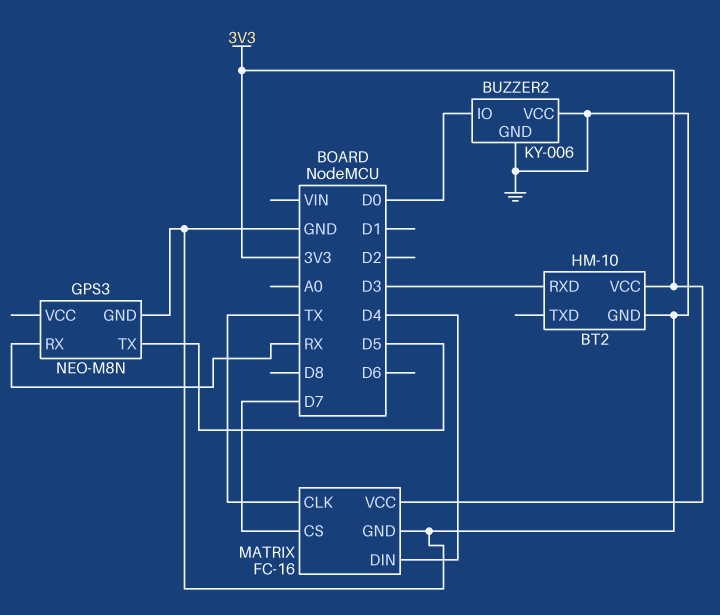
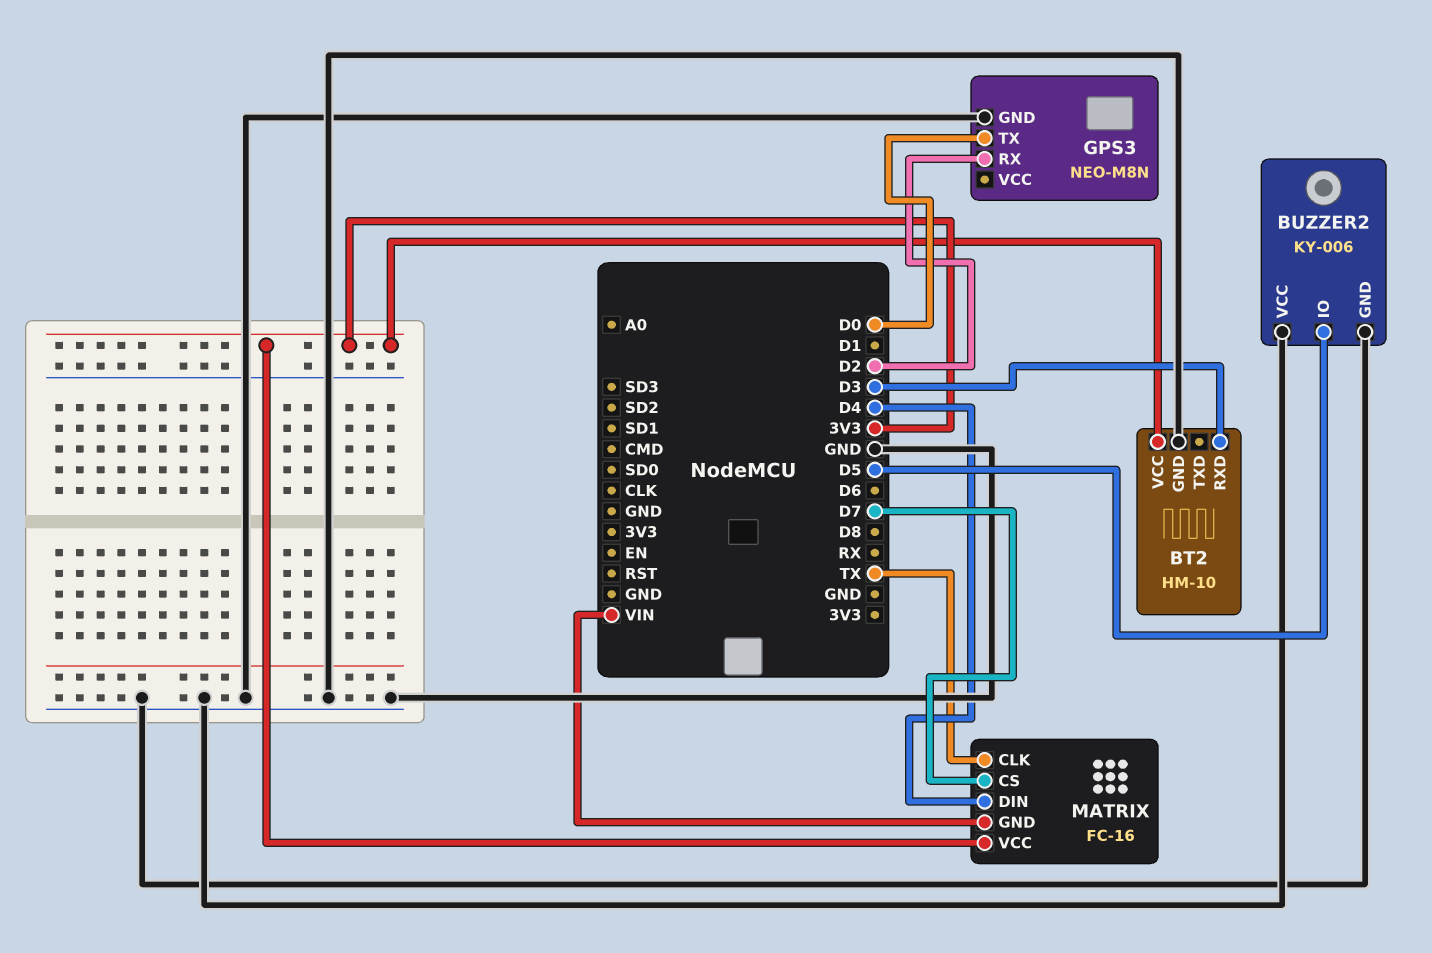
BUZZER2 pin IO: D0 -> D5
GPS3 pin RX: RX -> D2
GPS3 pin TX: D5 -> D0
MATRIX pin GND: GND -> VIN

